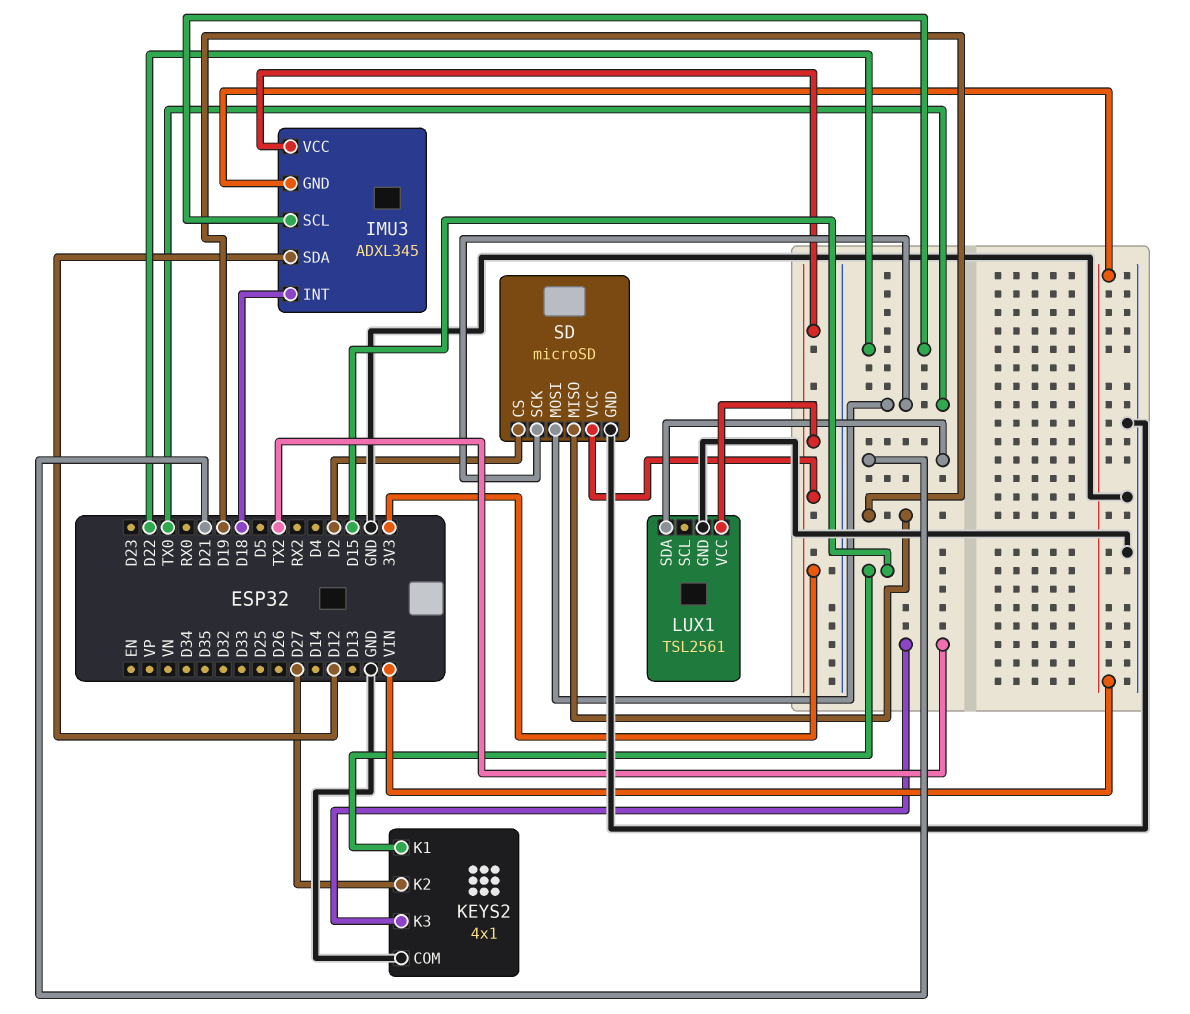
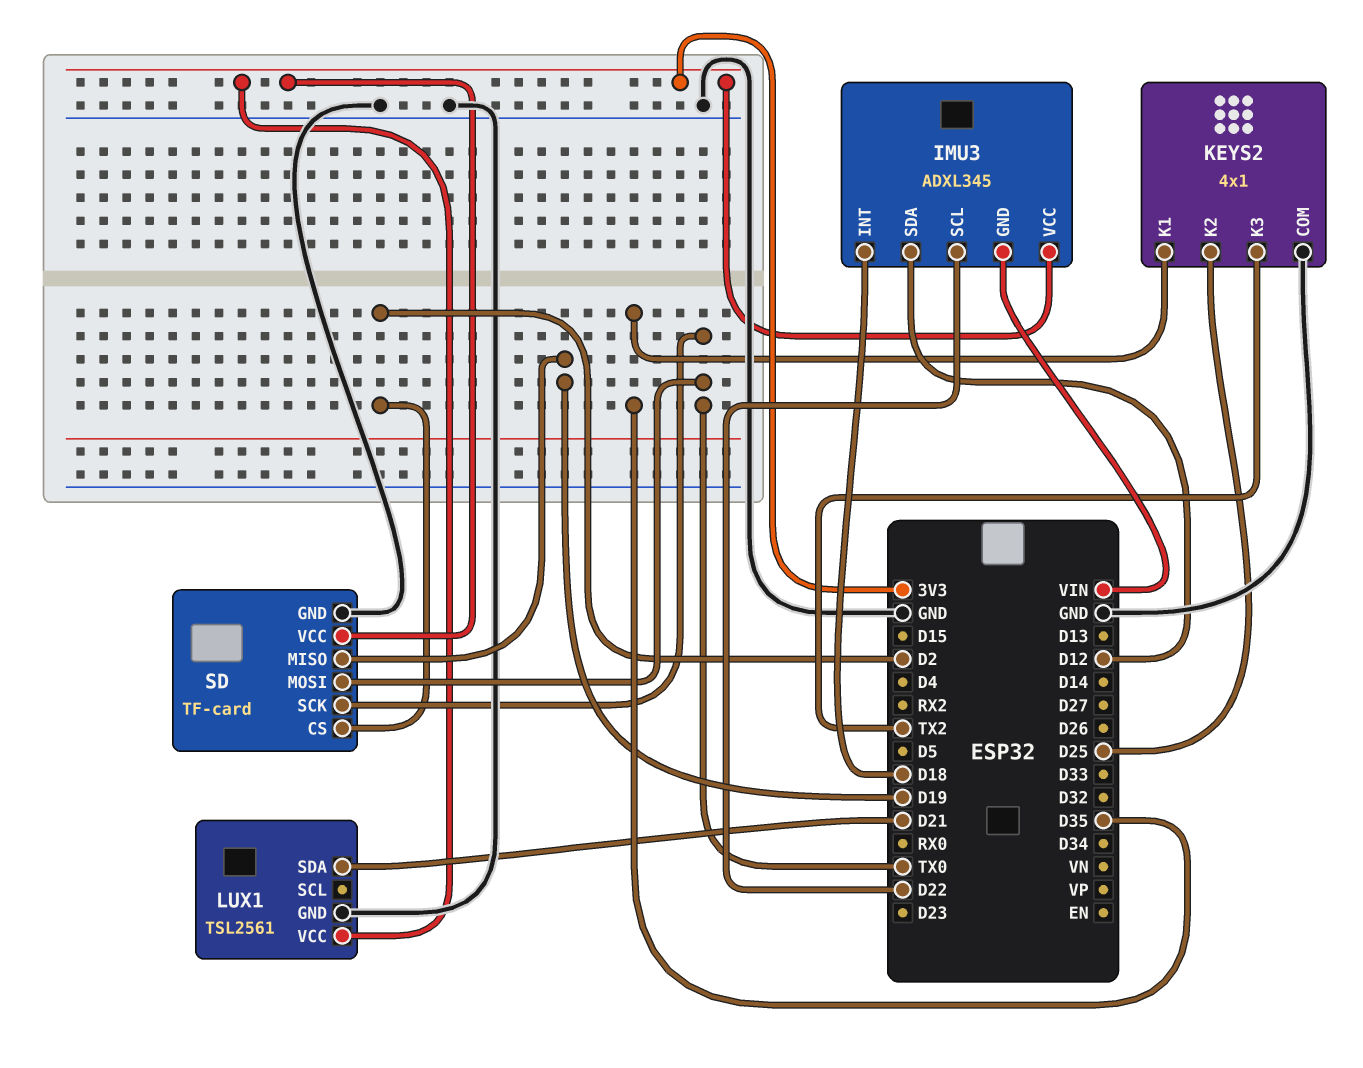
KEYS2 pin K1: D15 -> D35
KEYS2 pin K2: D27 -> D25
SD: microSD -> TF-card

